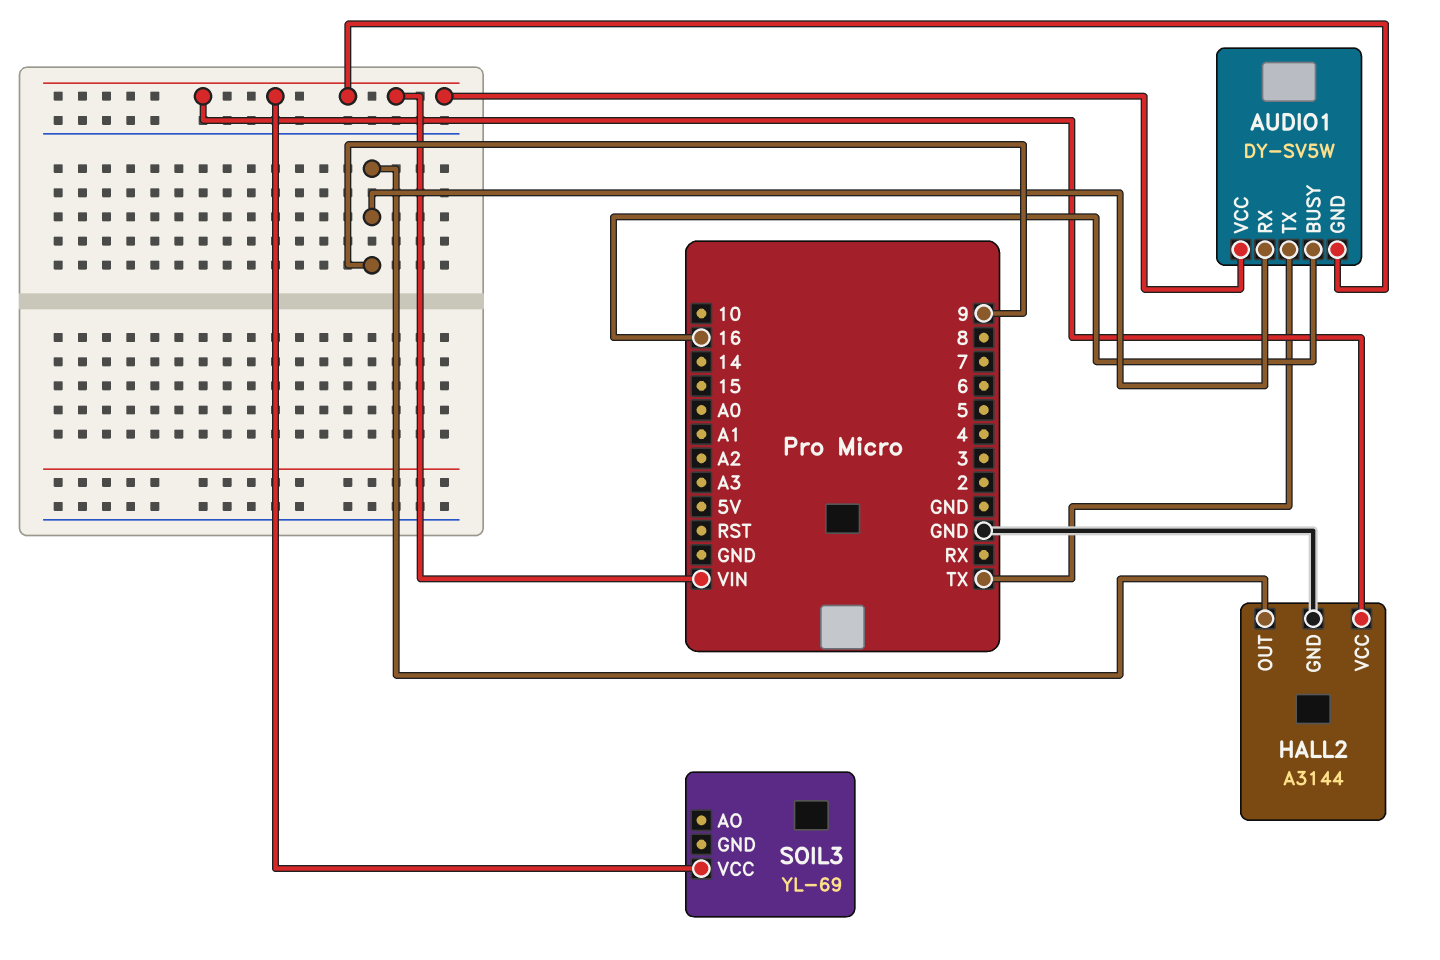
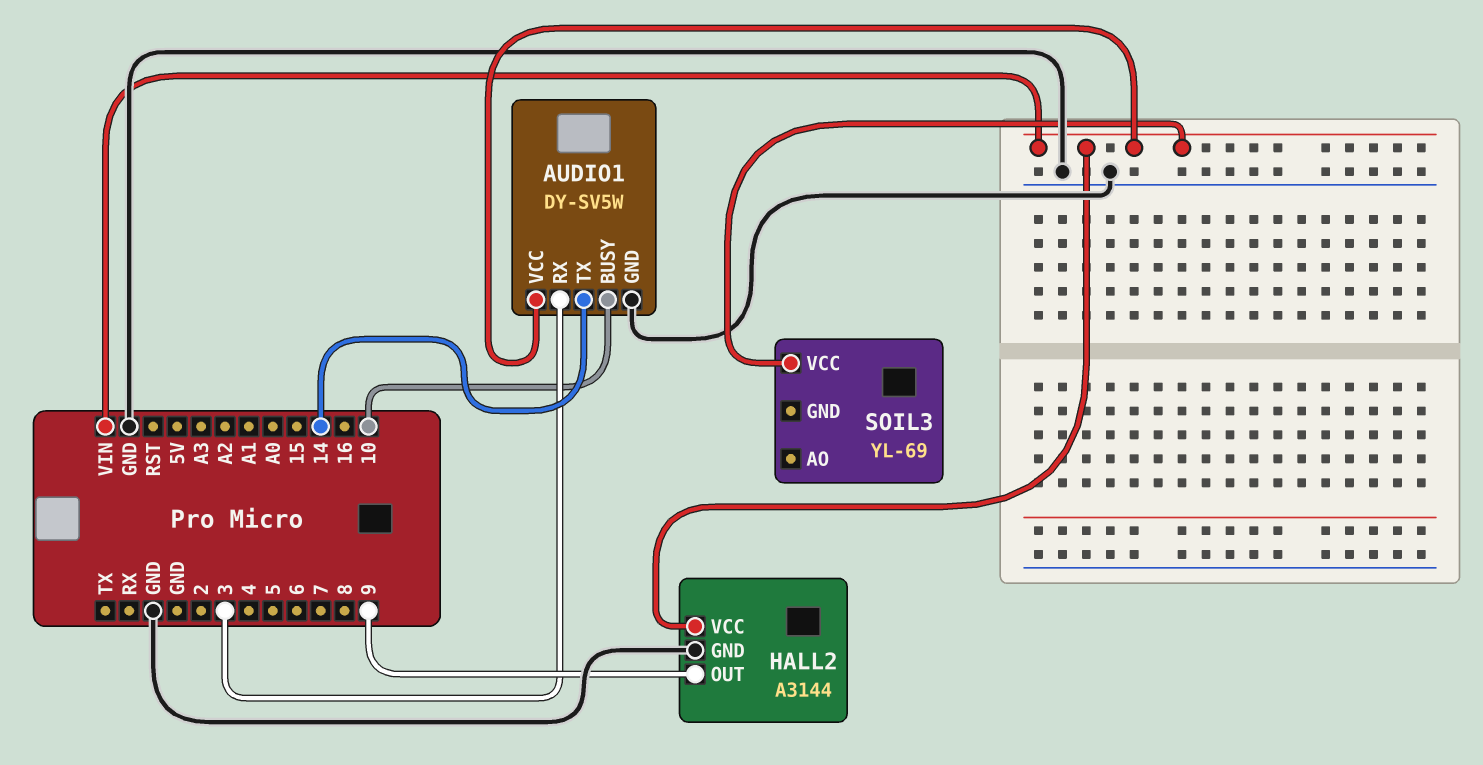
AUDIO1 pin BUSY: 16 -> 10
AUDIO1 pin GND: VIN -> GND
AUDIO1 pin RX: 9 -> 3
AUDIO1 pin TX: TX -> 14

